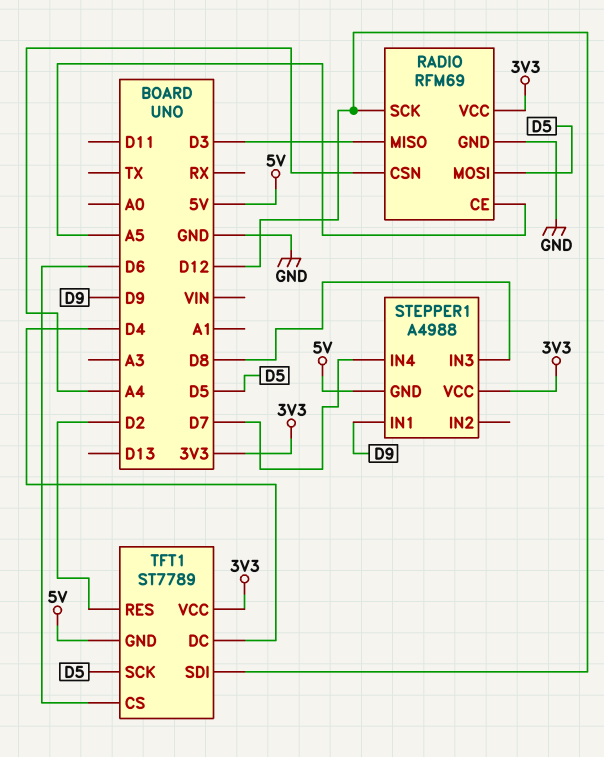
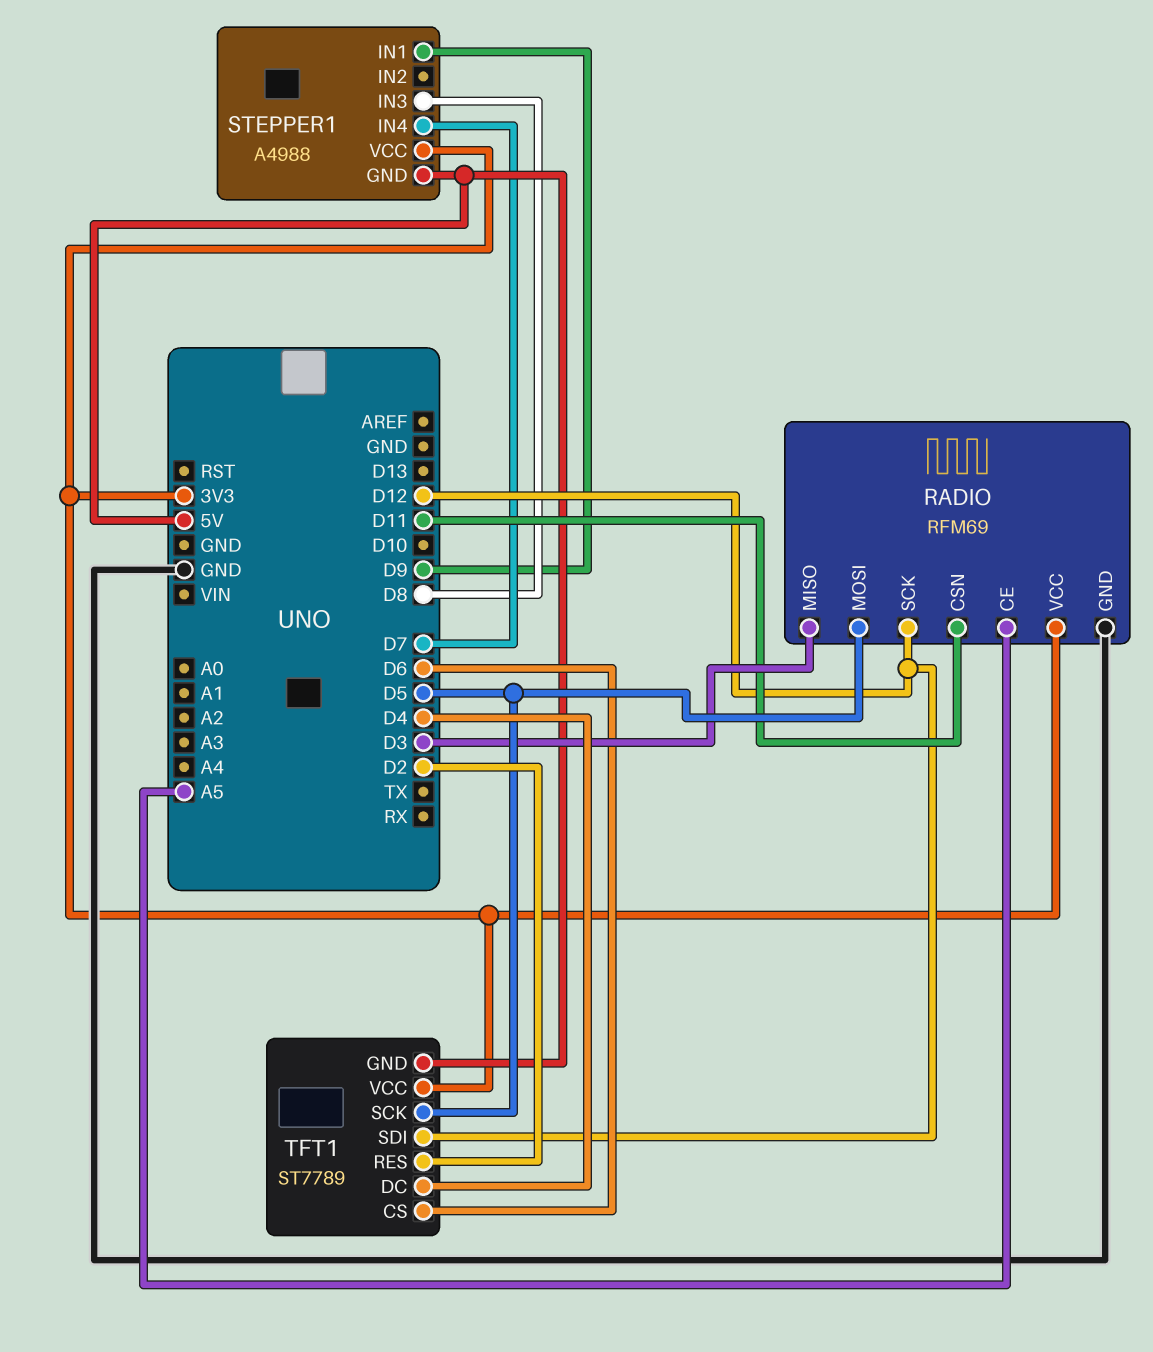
RADIO pin CSN: A4 -> D11

